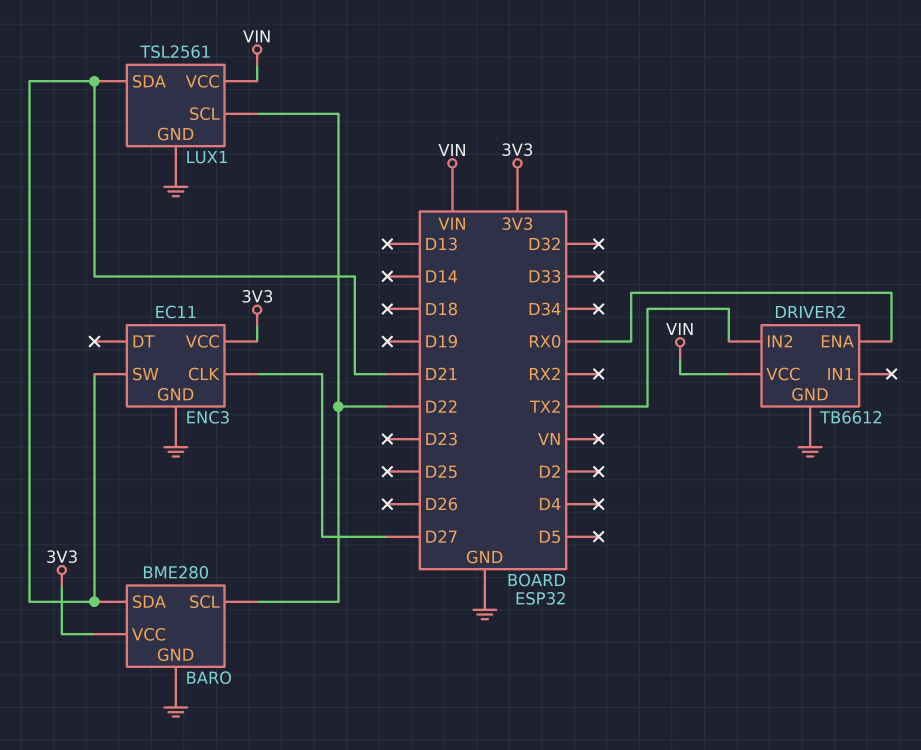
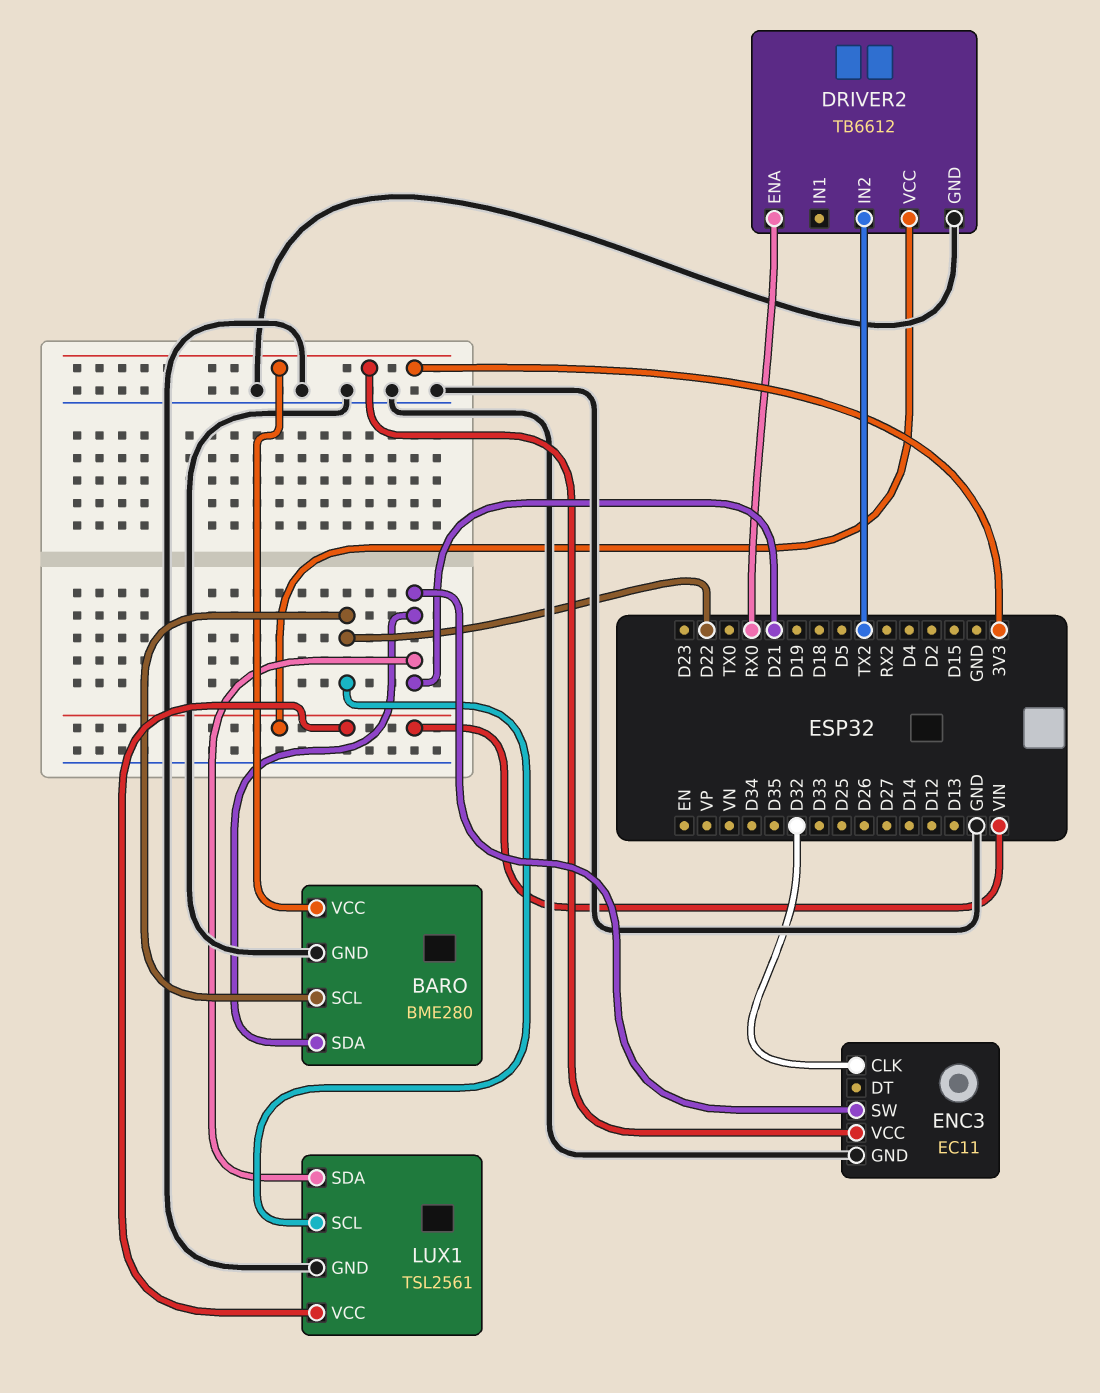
ENC3 pin CLK: D27 -> D32

